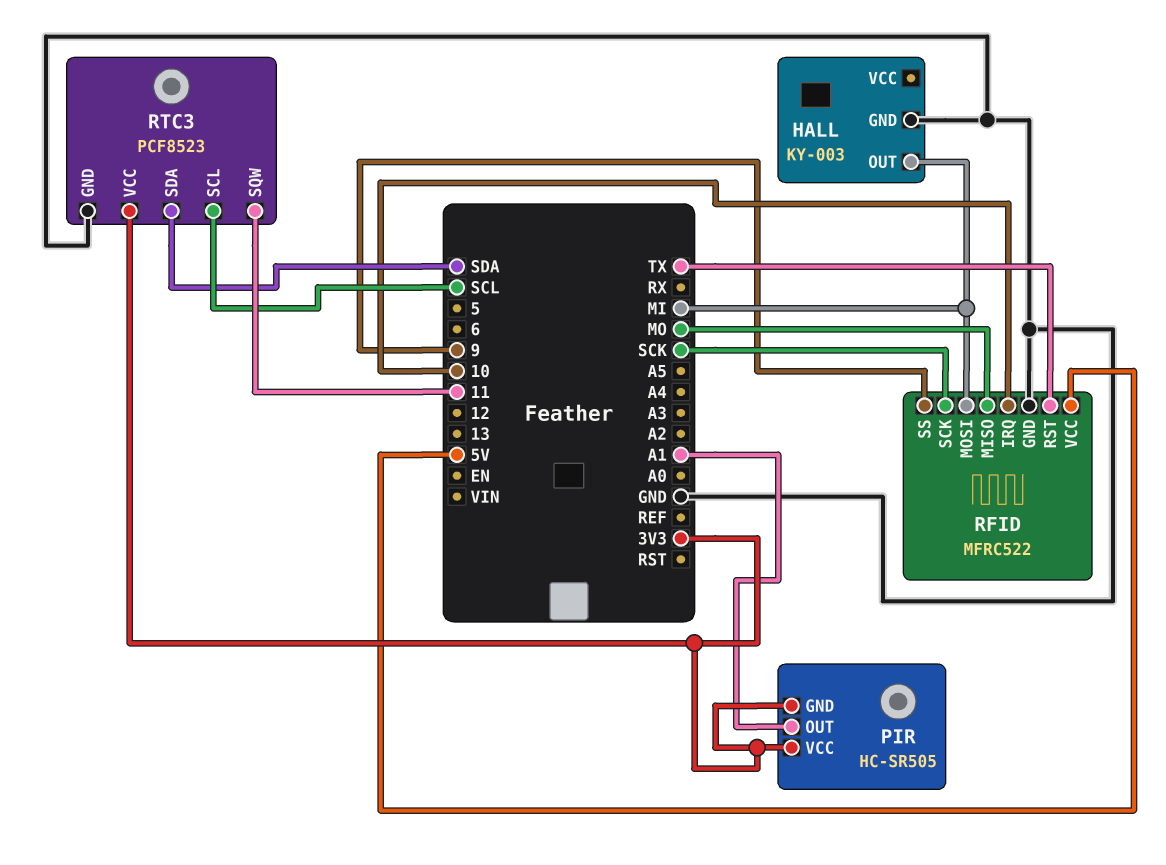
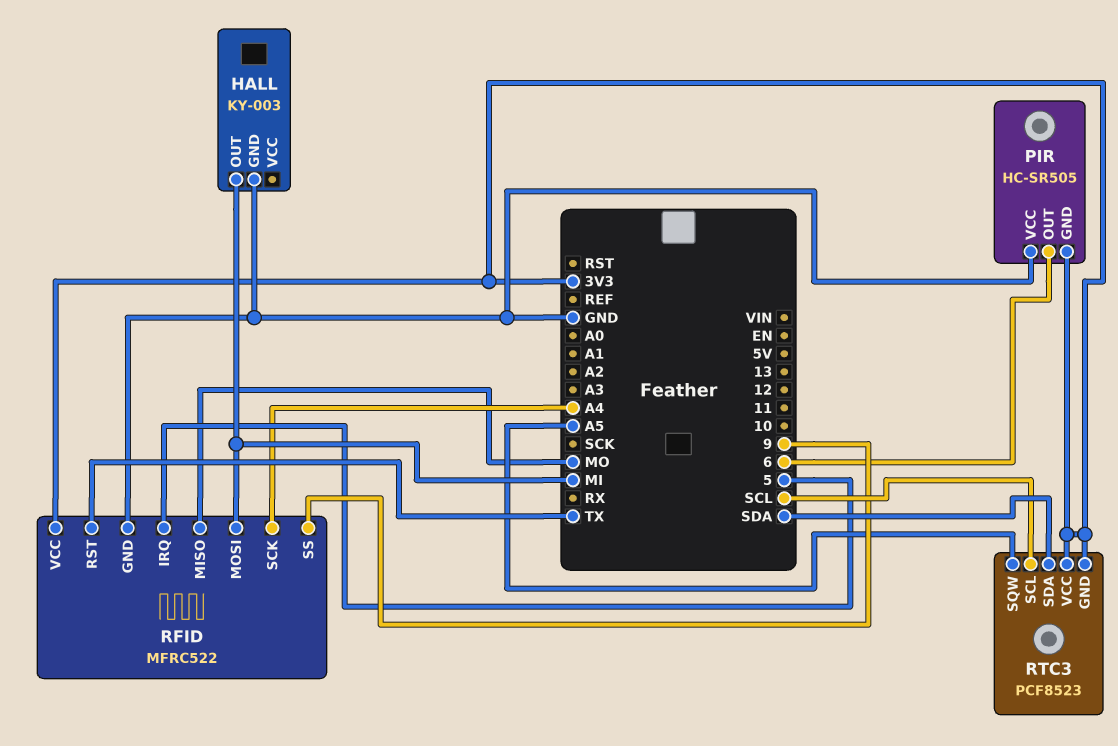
PIR pin OUT: A1 -> 6
PIR pin VCC: 3V3 -> GND
RFID pin IRQ: 10 -> 5
RFID pin SCK: SCK -> A4
RFID pin VCC: 5V -> 3V3
RTC3 pin GND: GND -> 3V3
RTC3 pin SQW: 11 -> A5

